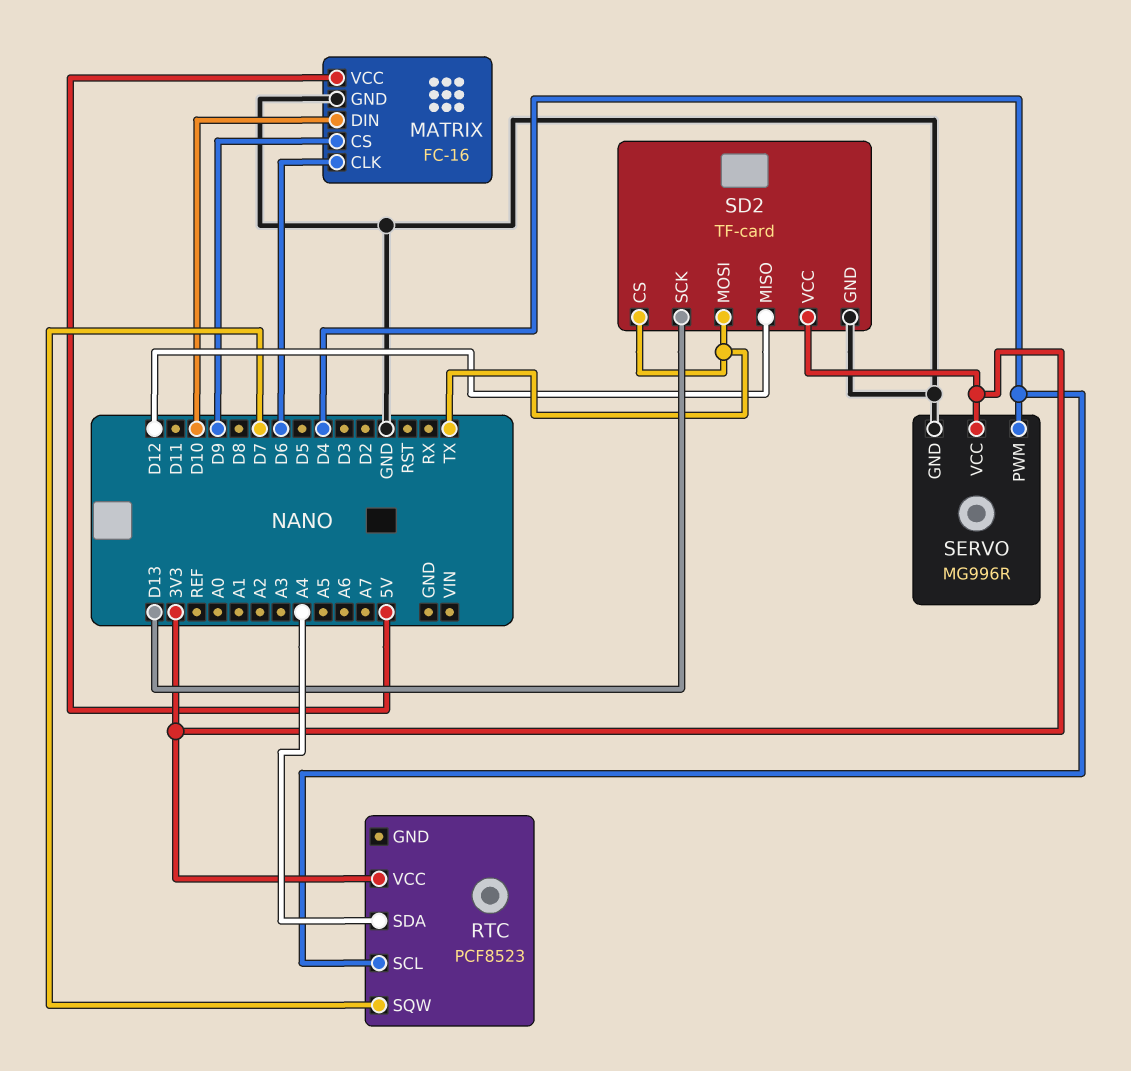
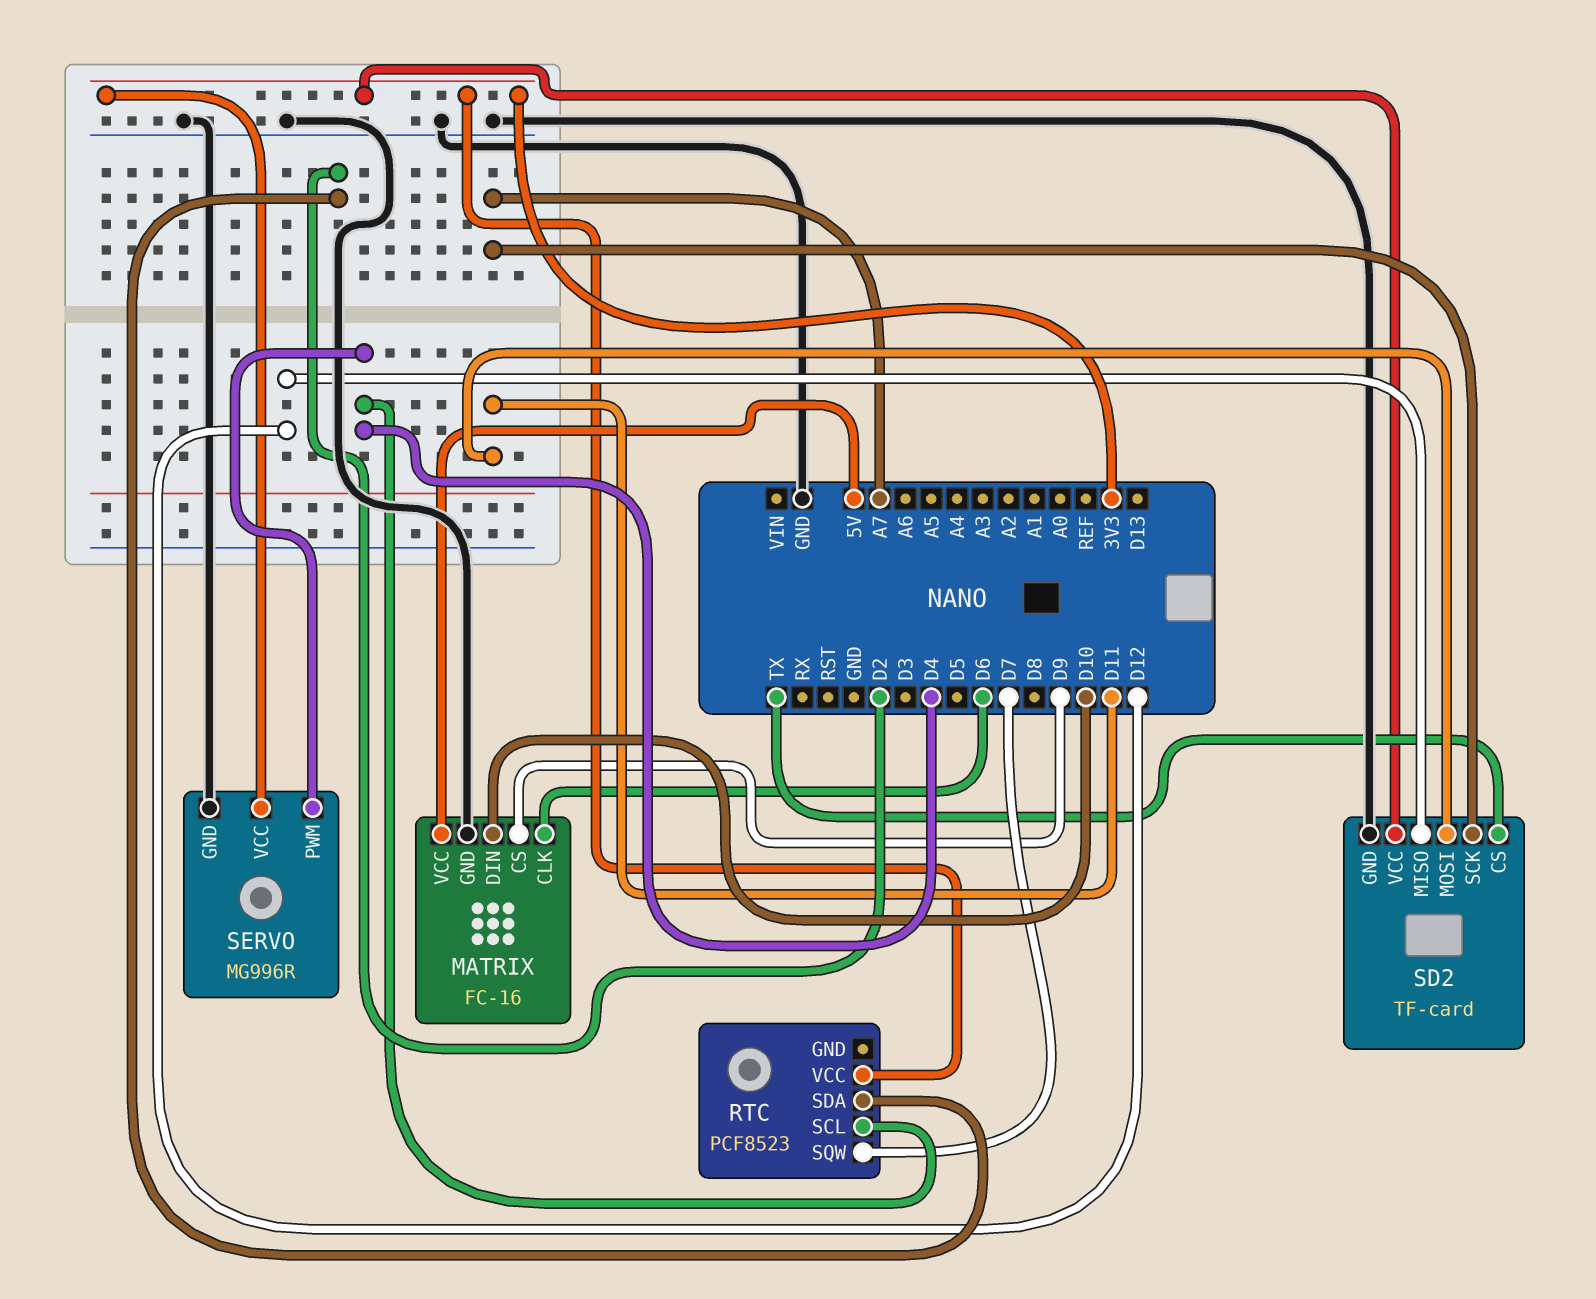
RTC pin SDA: A4 -> D2
SD2 pin MOSI: TX -> D11
SD2 pin SCK: D13 -> A7

